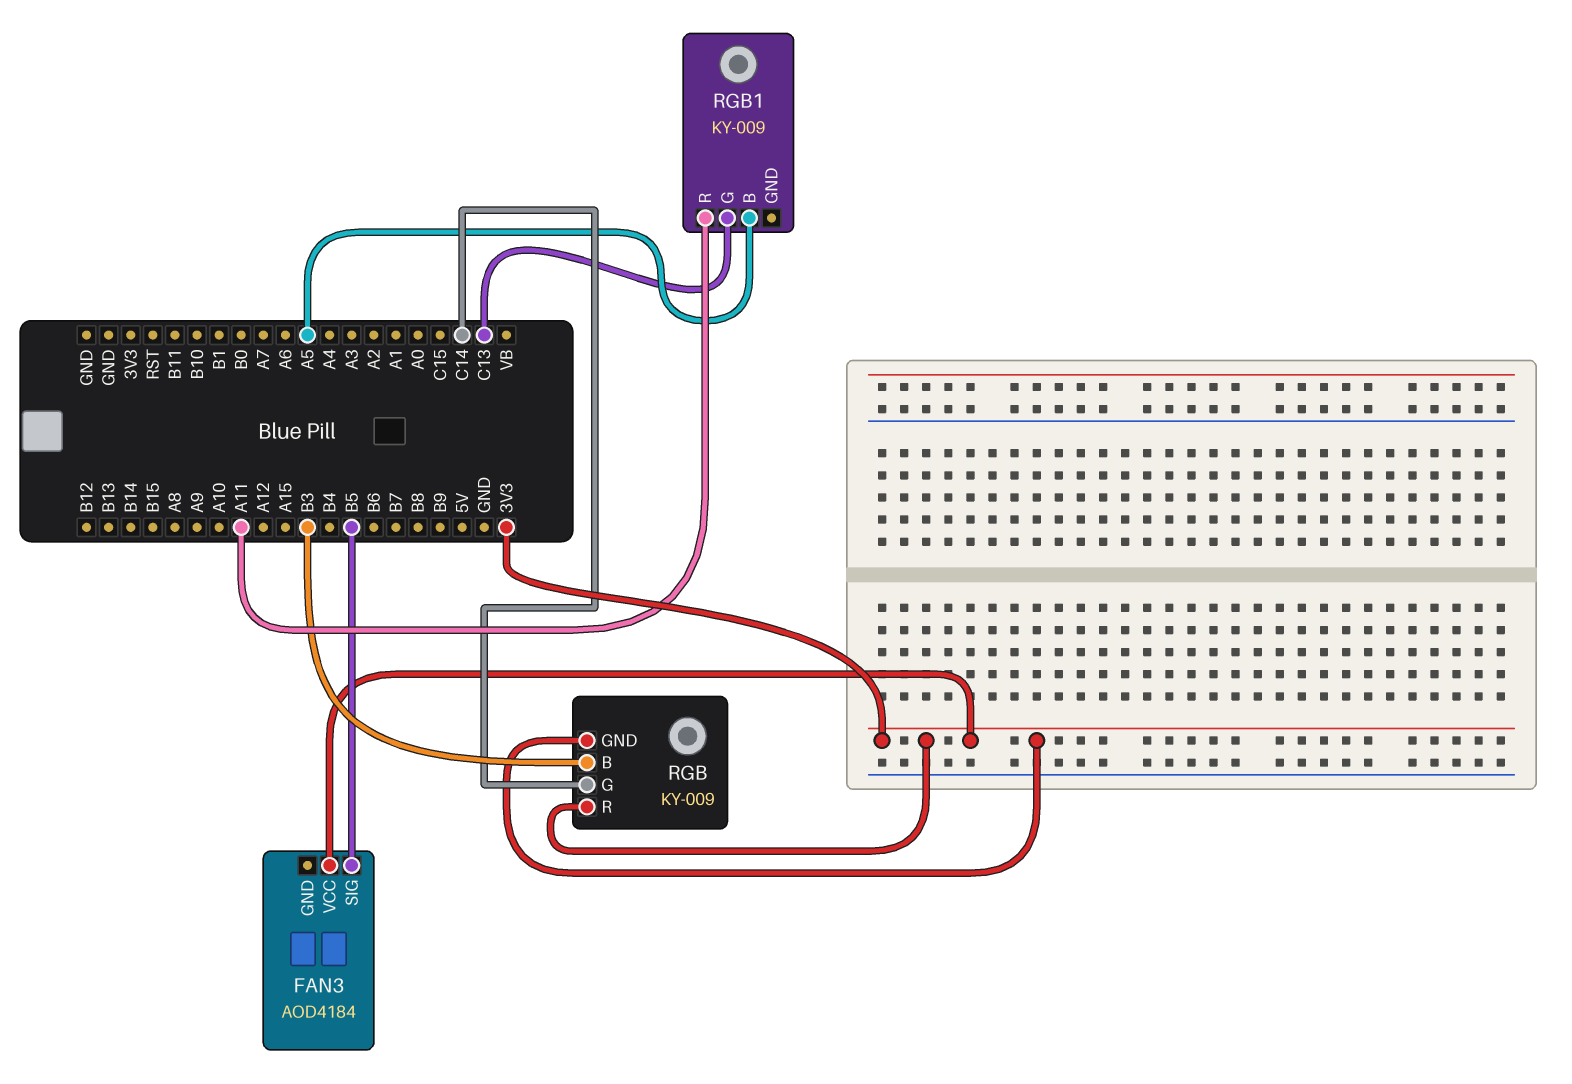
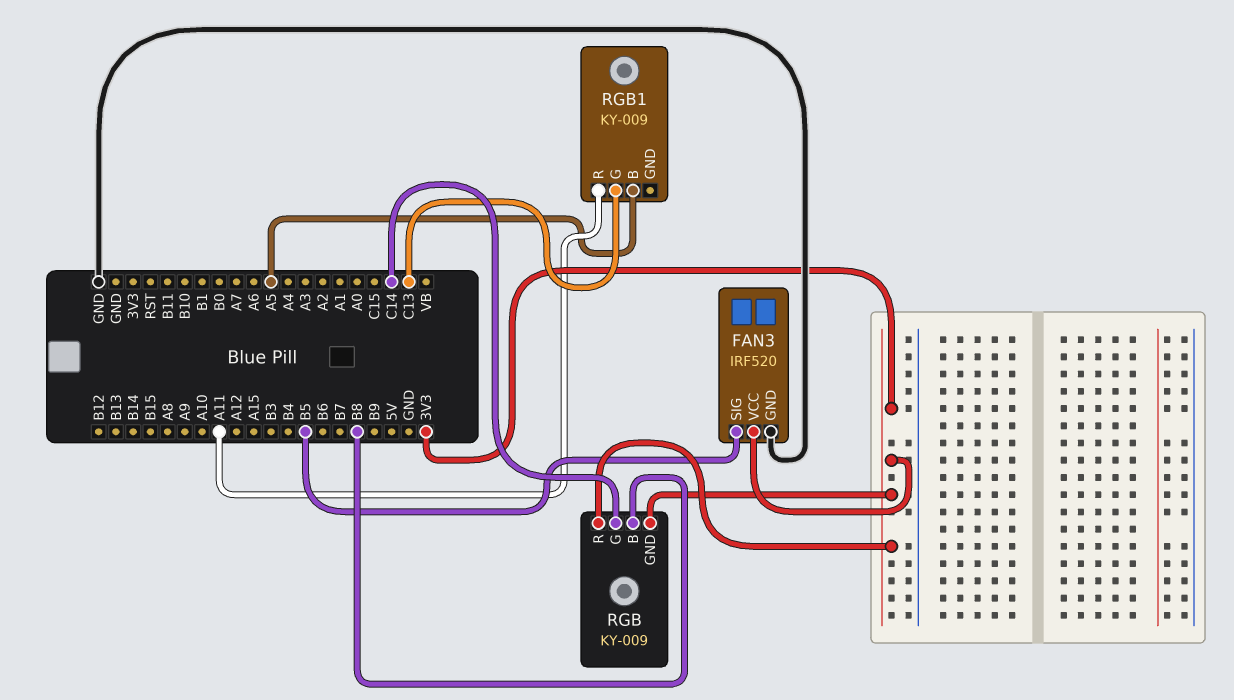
FAN3: AOD4184 -> IRF520
FAN3 pin GND: none -> GND
RGB pin B: B3 -> B8

